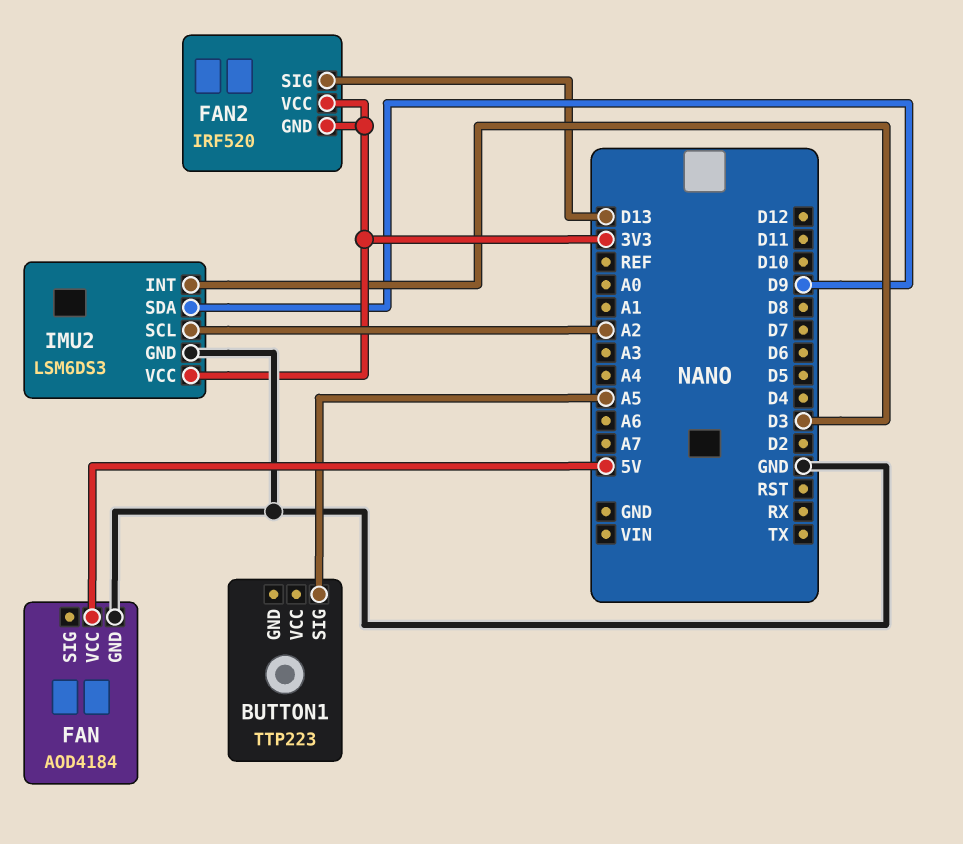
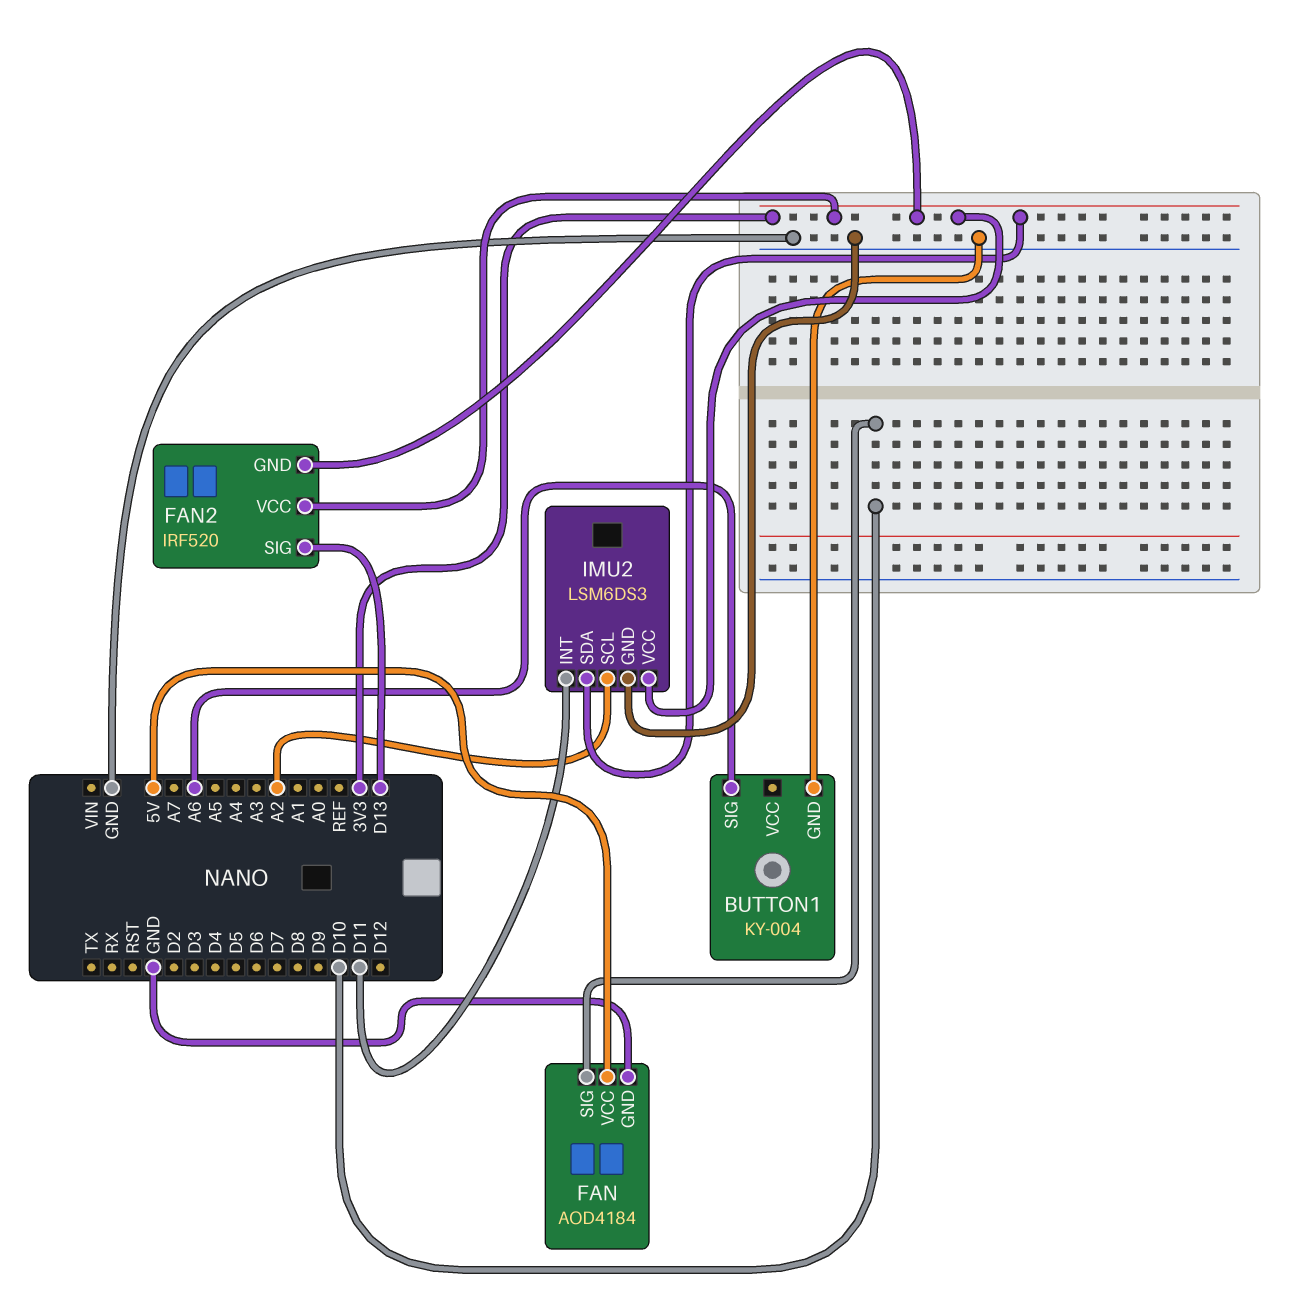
BUTTON1: TTP223 -> KY-004
BUTTON1 pin GND: none -> GND
BUTTON1 pin SIG: A5 -> A6
FAN pin SIG: none -> D10
IMU2 pin INT: D3 -> D11
IMU2 pin SDA: D9 -> 3V3

